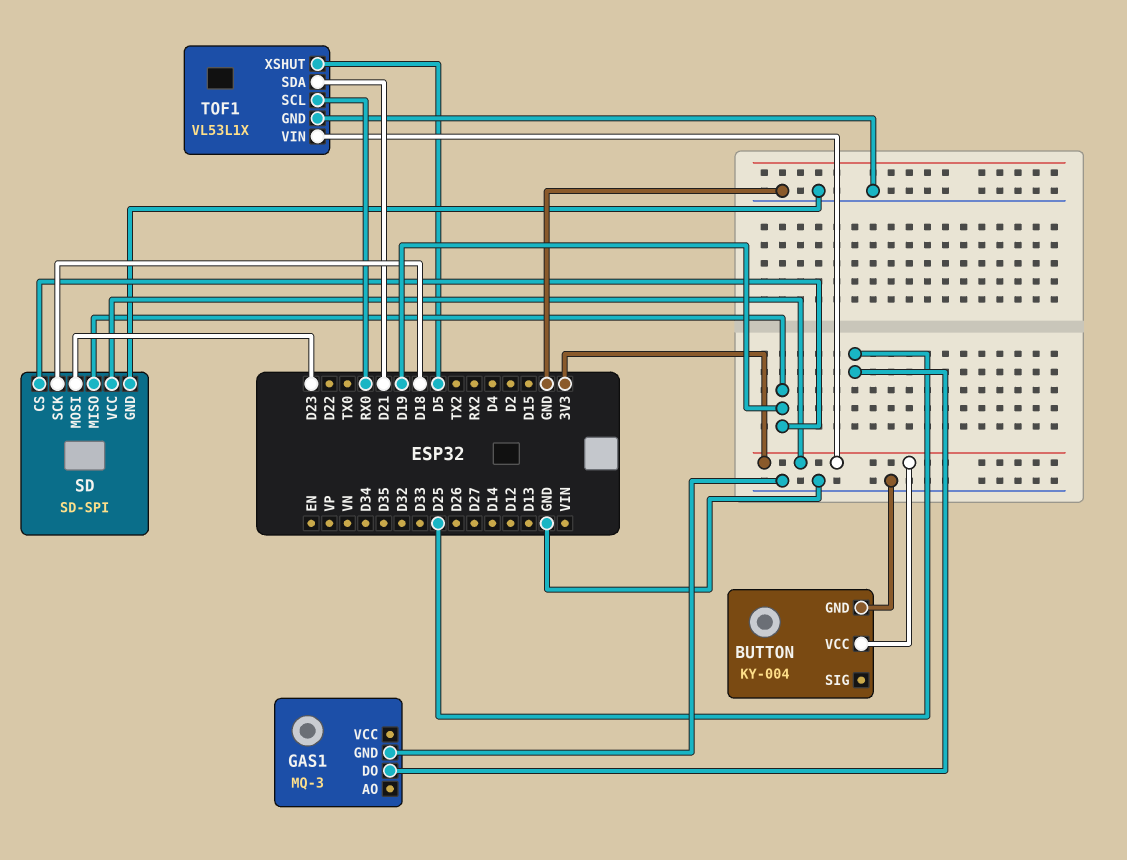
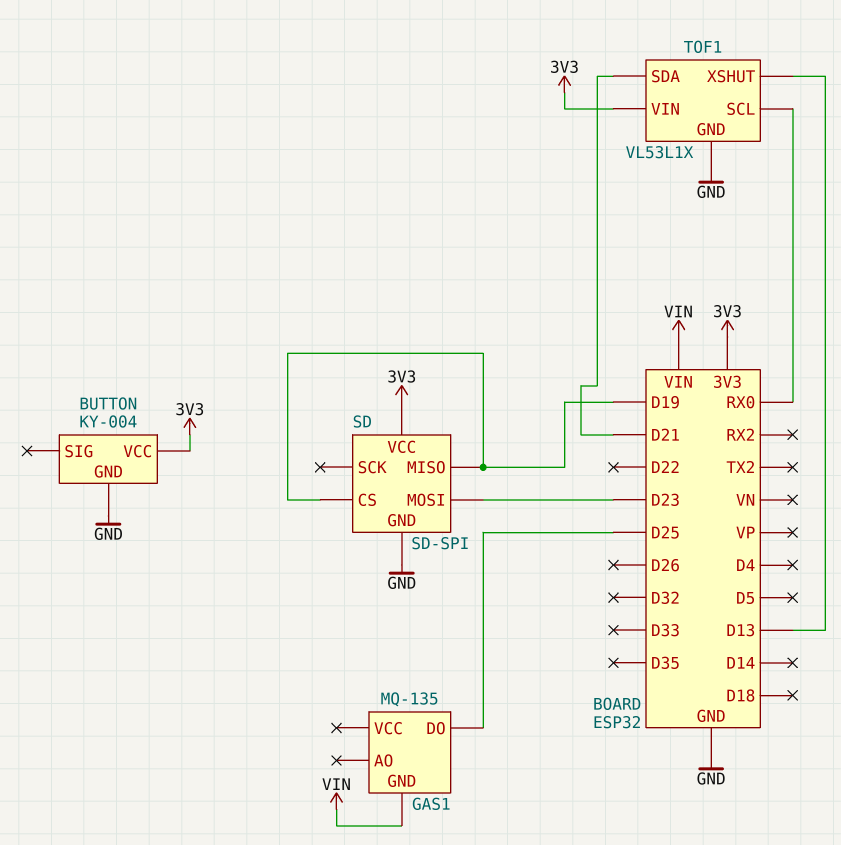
GAS1: MQ-3 -> MQ-135
GAS1 pin GND: GND -> VIN
SD pin SCK: D18 -> none
TOF1 pin XSHUT: D5 -> D13

